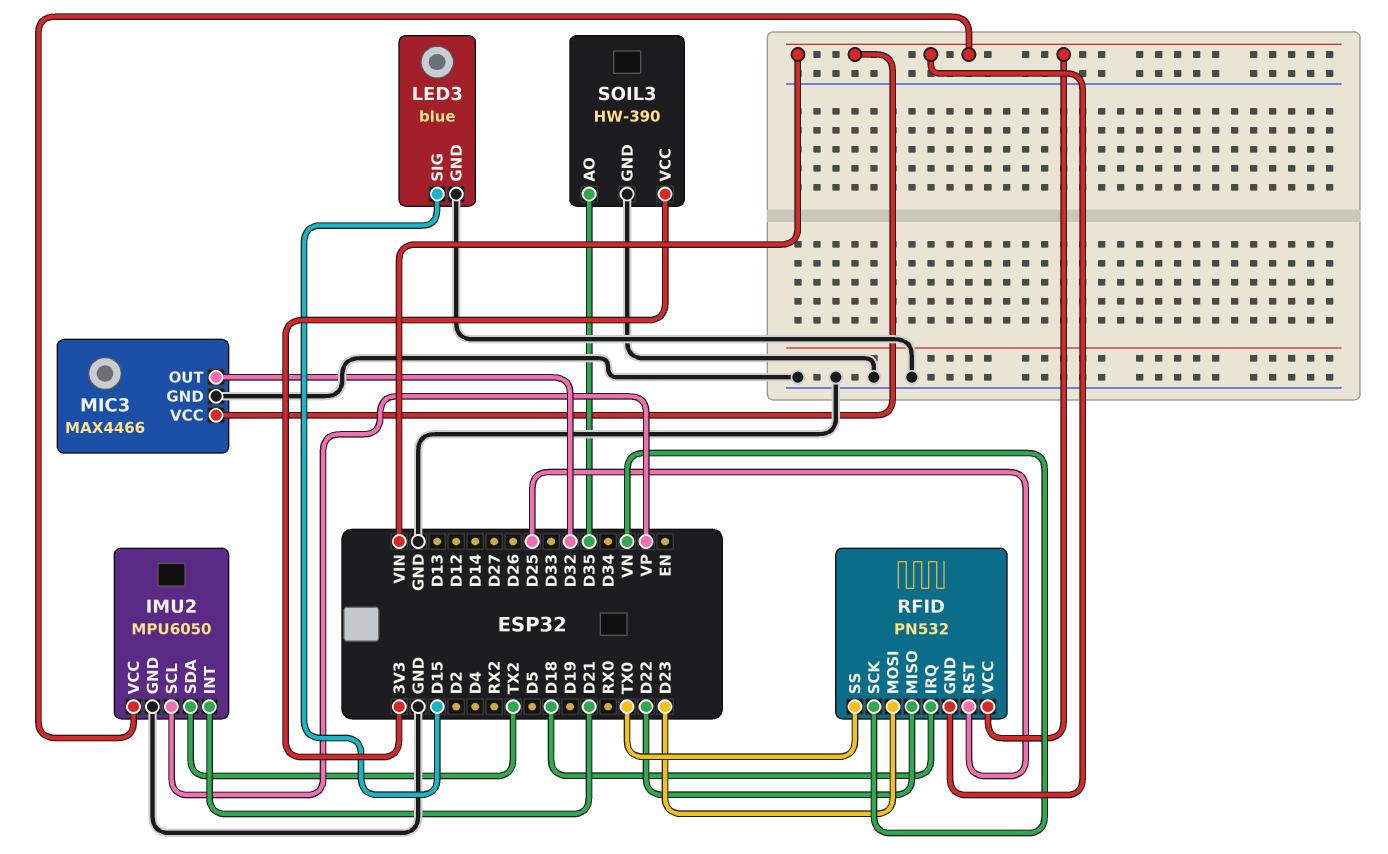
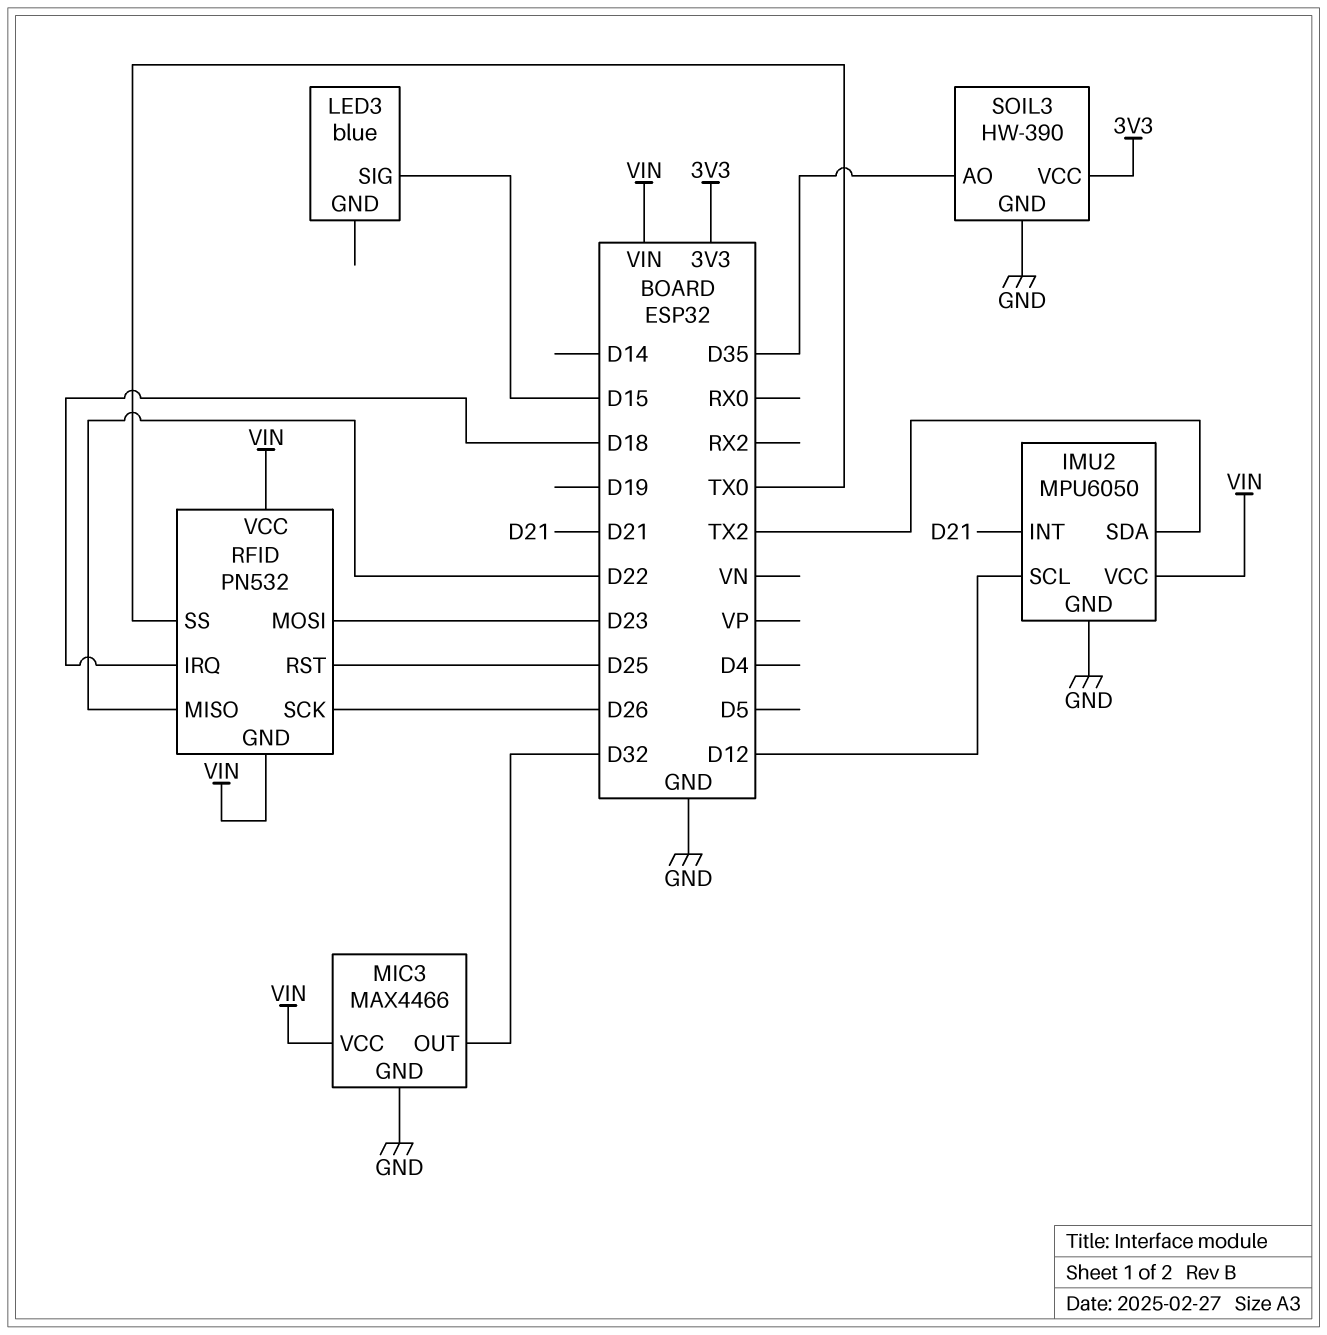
IMU2 pin SCL: VP -> D12
LED3 pin GND: GND -> none
RFID pin SCK: VN -> D26

